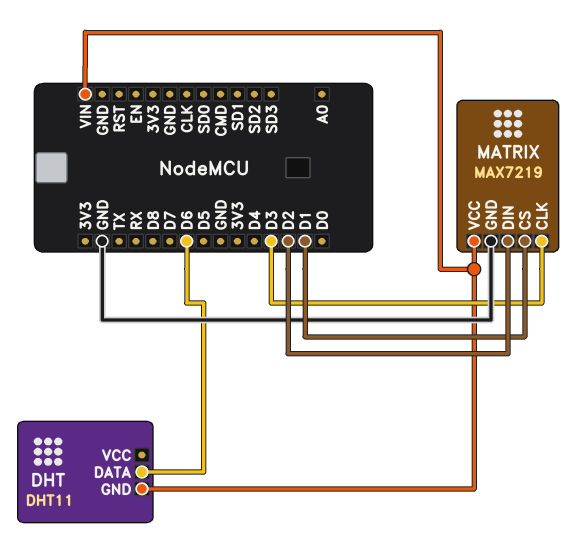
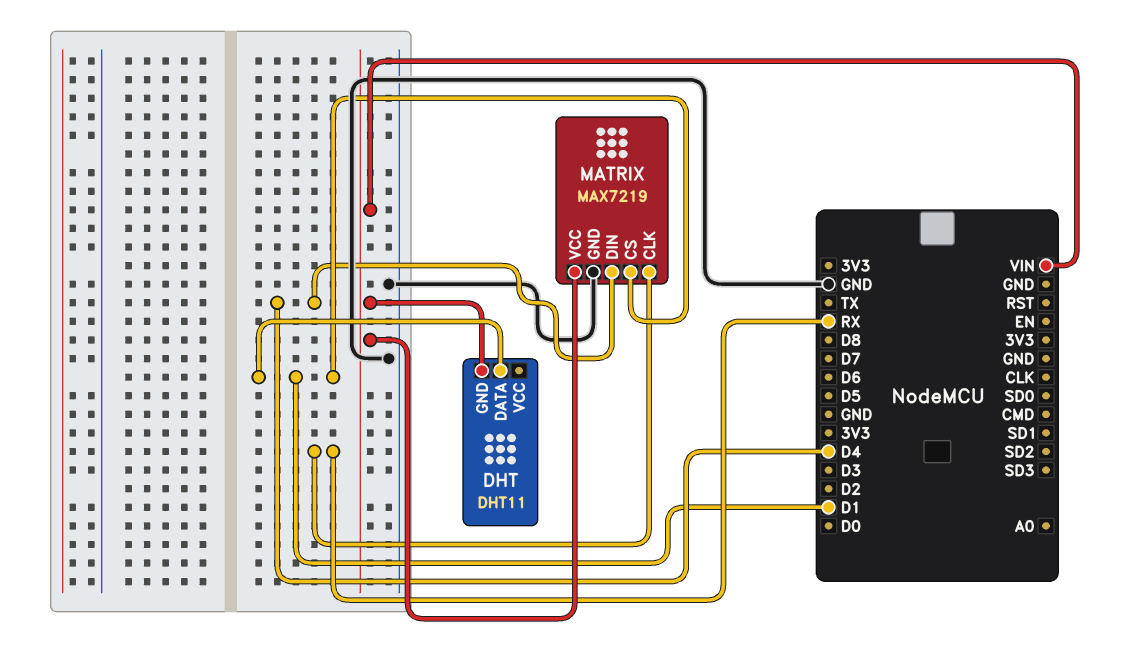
DHT pin DATA: D6 -> D1
MATRIX pin CLK: D3 -> RX
MATRIX pin DIN: D2 -> D4

